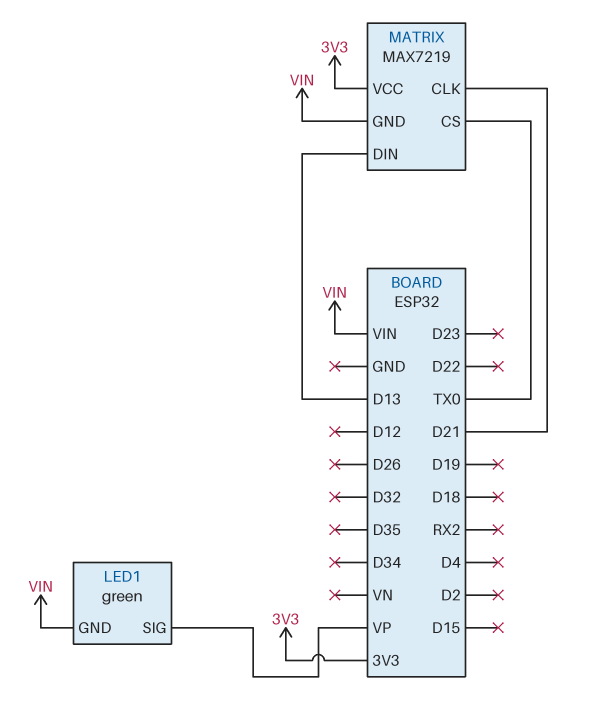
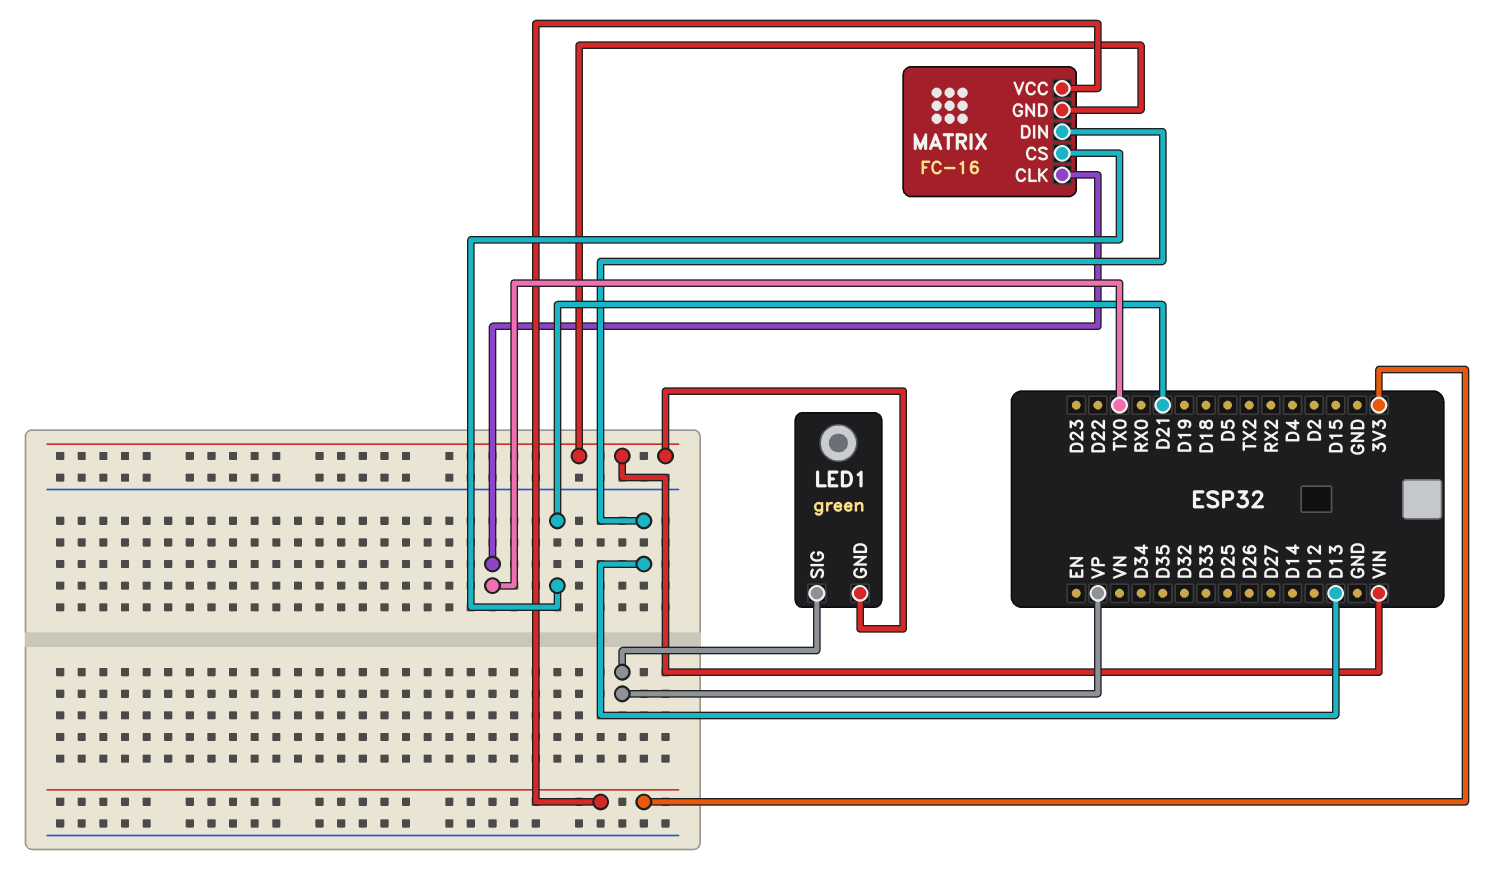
MATRIX: MAX7219 -> FC-16
MATRIX pin CLK: D21 -> TX0
MATRIX pin CS: TX0 -> D21

